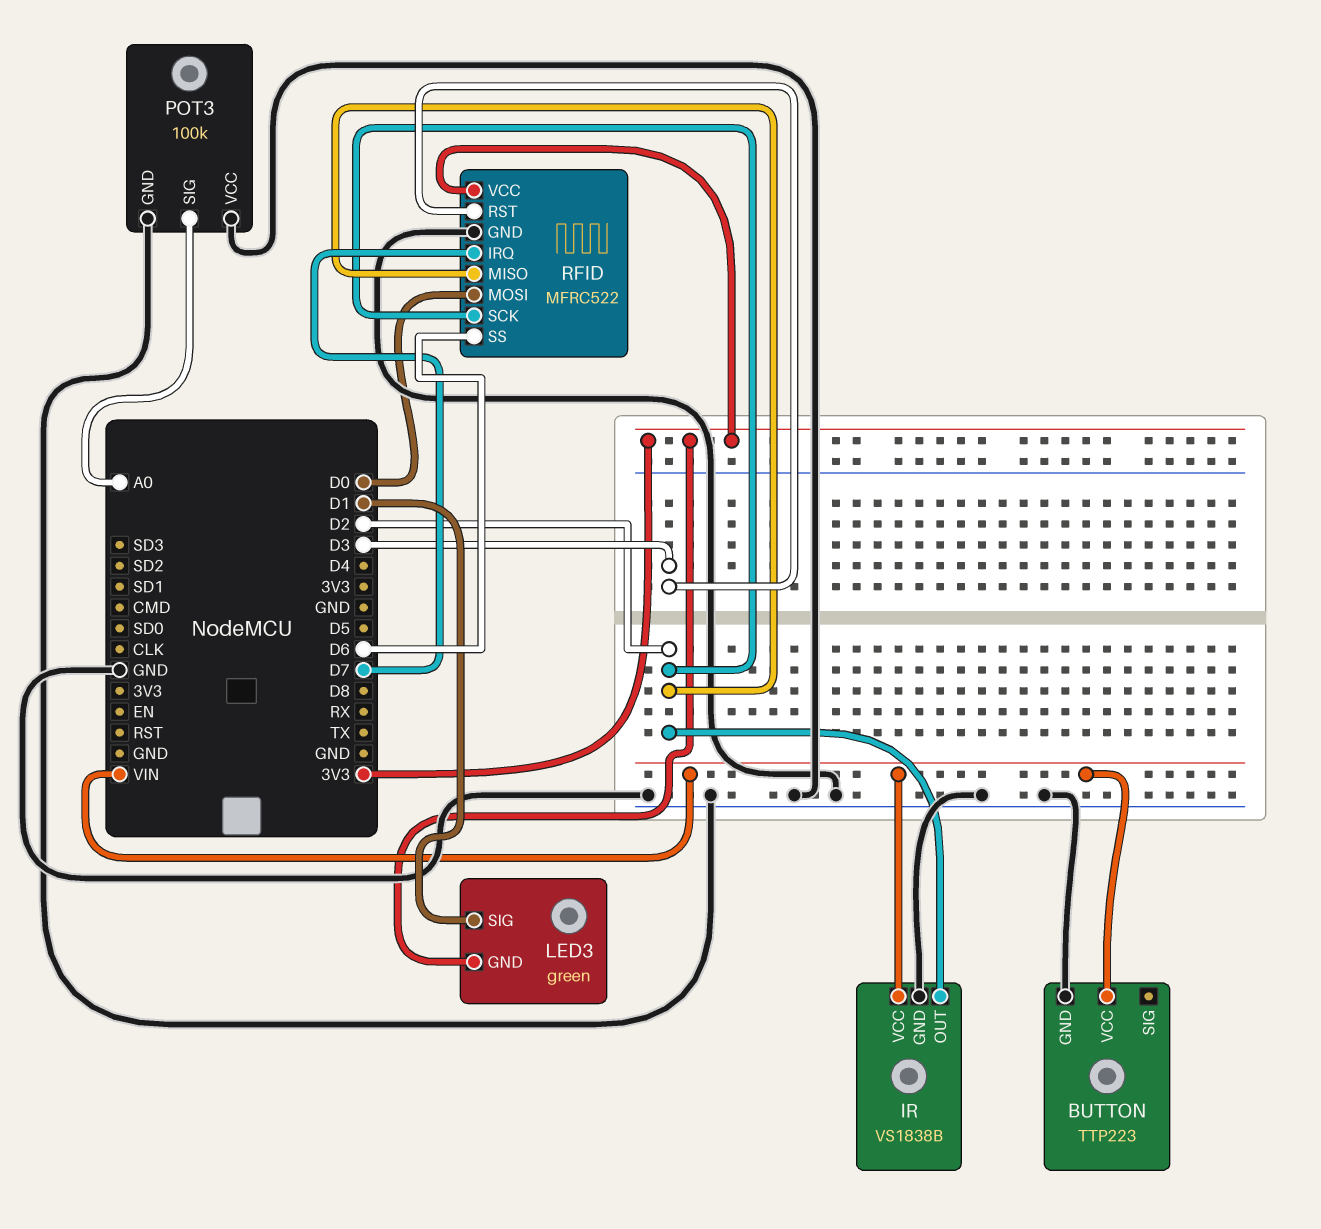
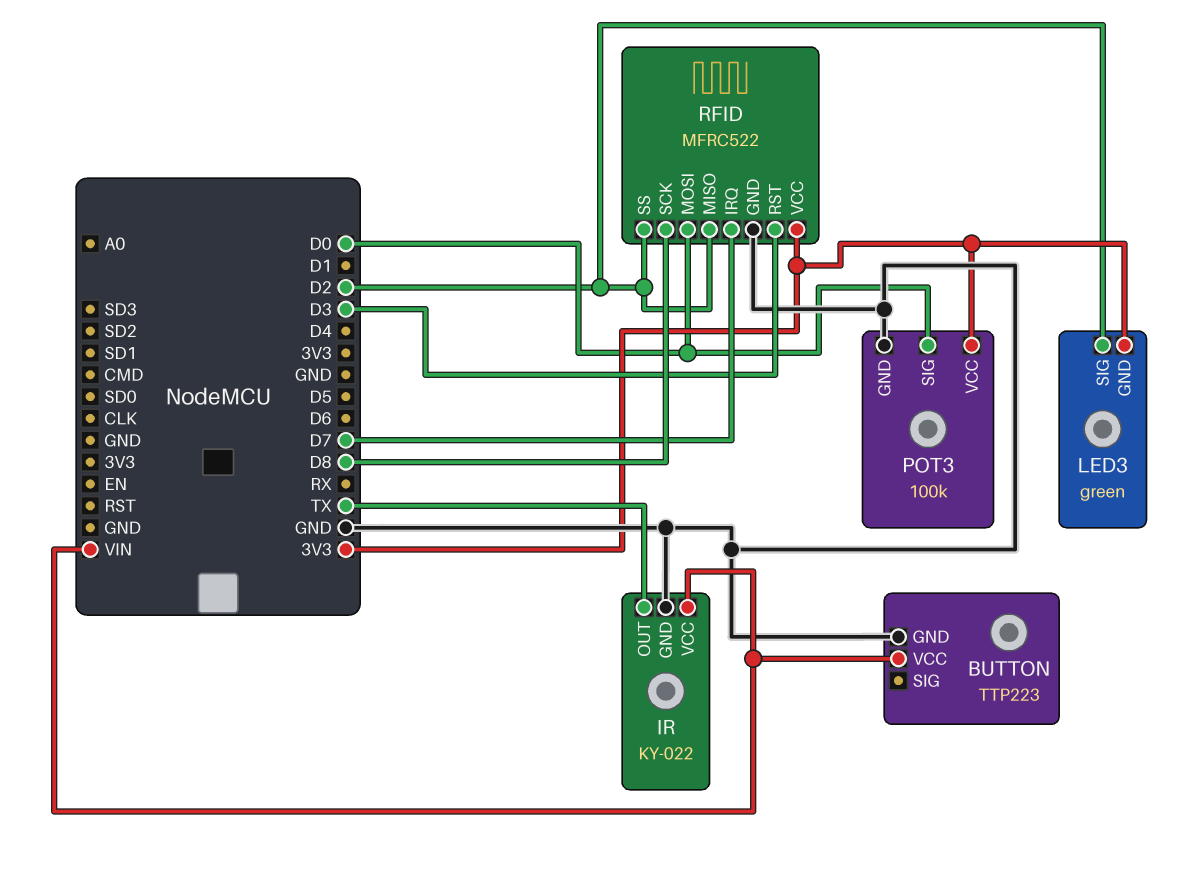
IR: VS1838B -> KY-022
IR pin OUT: D2 -> TX
LED3 pin SIG: D1 -> D2
POT3 pin SIG: A0 -> D0
POT3 pin VCC: GND -> 3V3
RFID pin SCK: D2 -> D8
RFID pin SS: D6 -> D2

